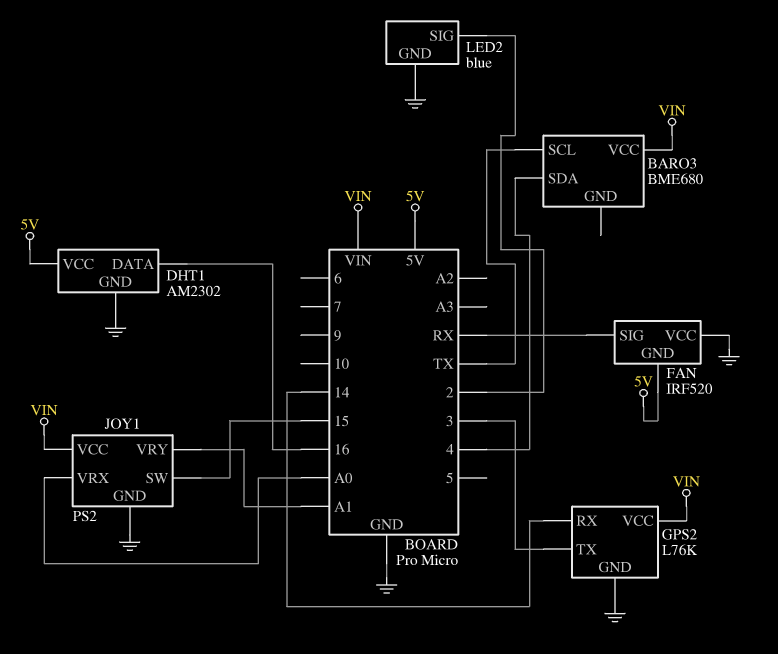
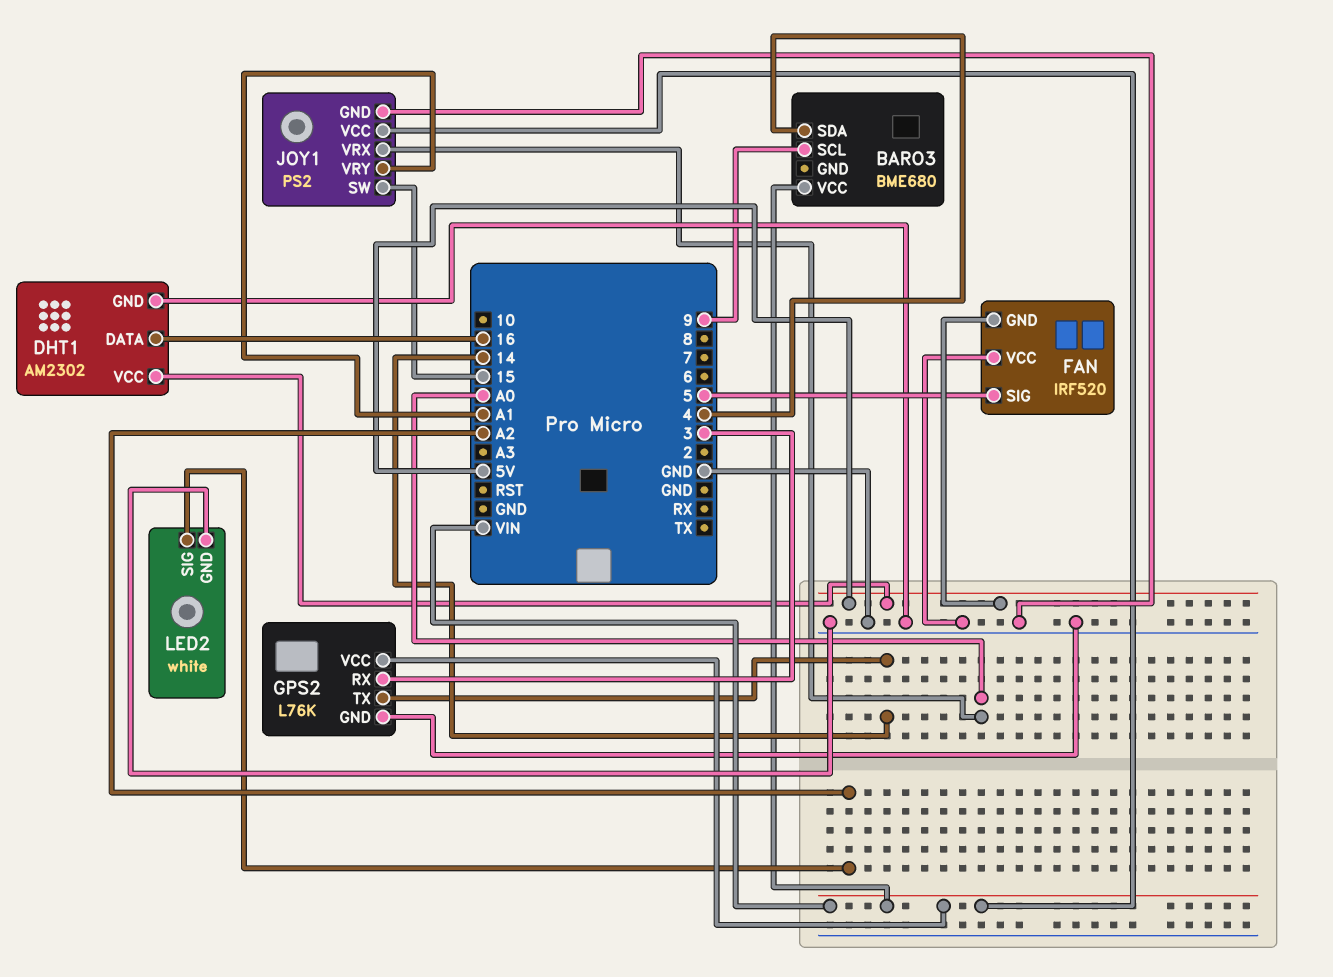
BARO3 pin SCL: TX -> 9
FAN pin SIG: RX -> 5
GPS2 pin RX: 14 -> 3
GPS2 pin TX: 3 -> 14
LED2: blue -> white
LED2 pin SIG: 2 -> A2

